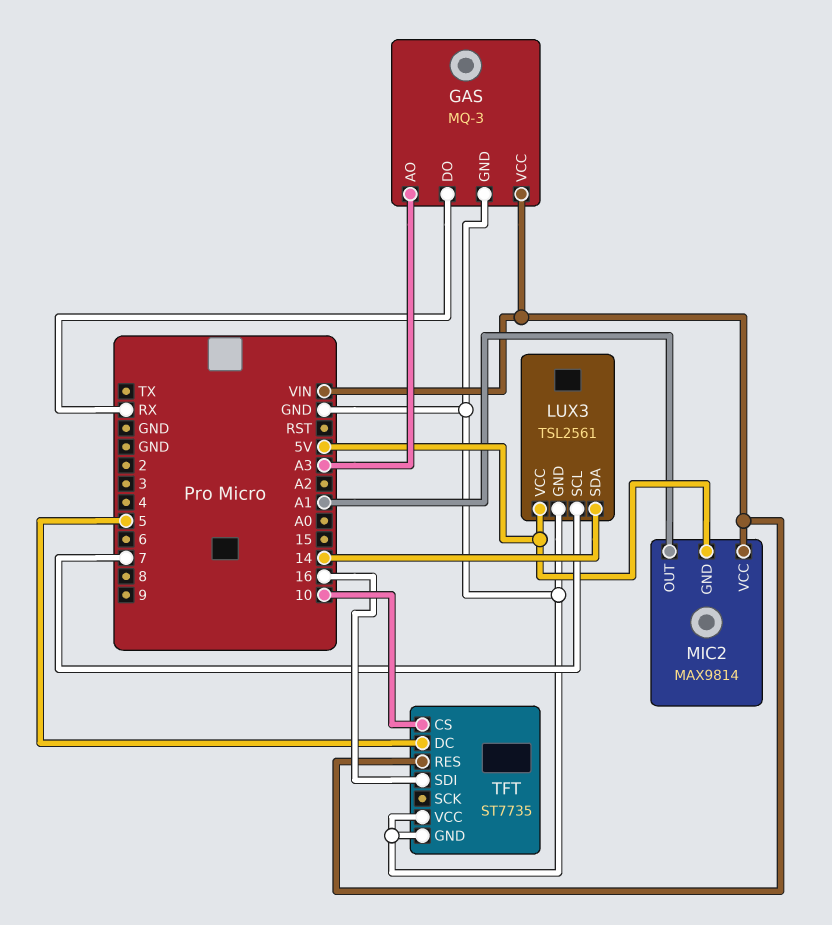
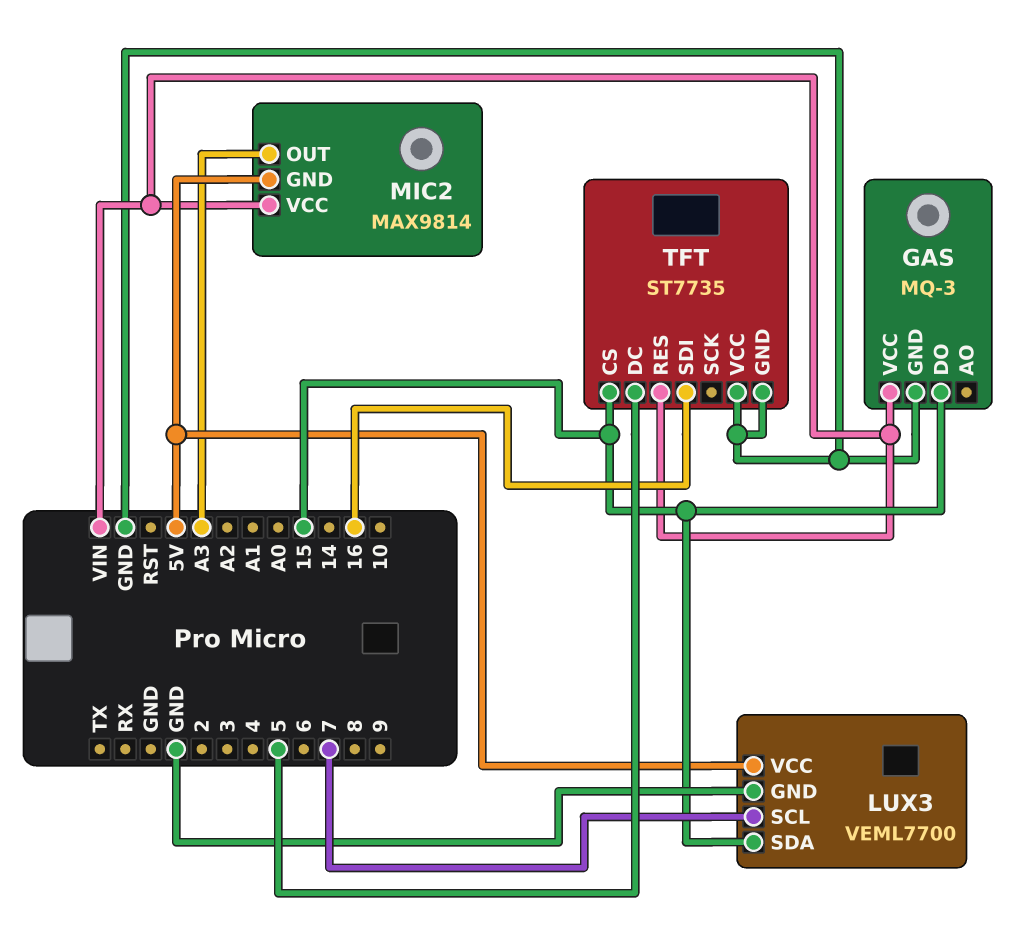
GAS pin AO: A3 -> none
GAS pin DO: RX -> 15
LUX3: TSL2561 -> VEML7700
LUX3 pin SDA: 14 -> 15
MIC2 pin OUT: A1 -> A3
TFT pin CS: 10 -> 15

